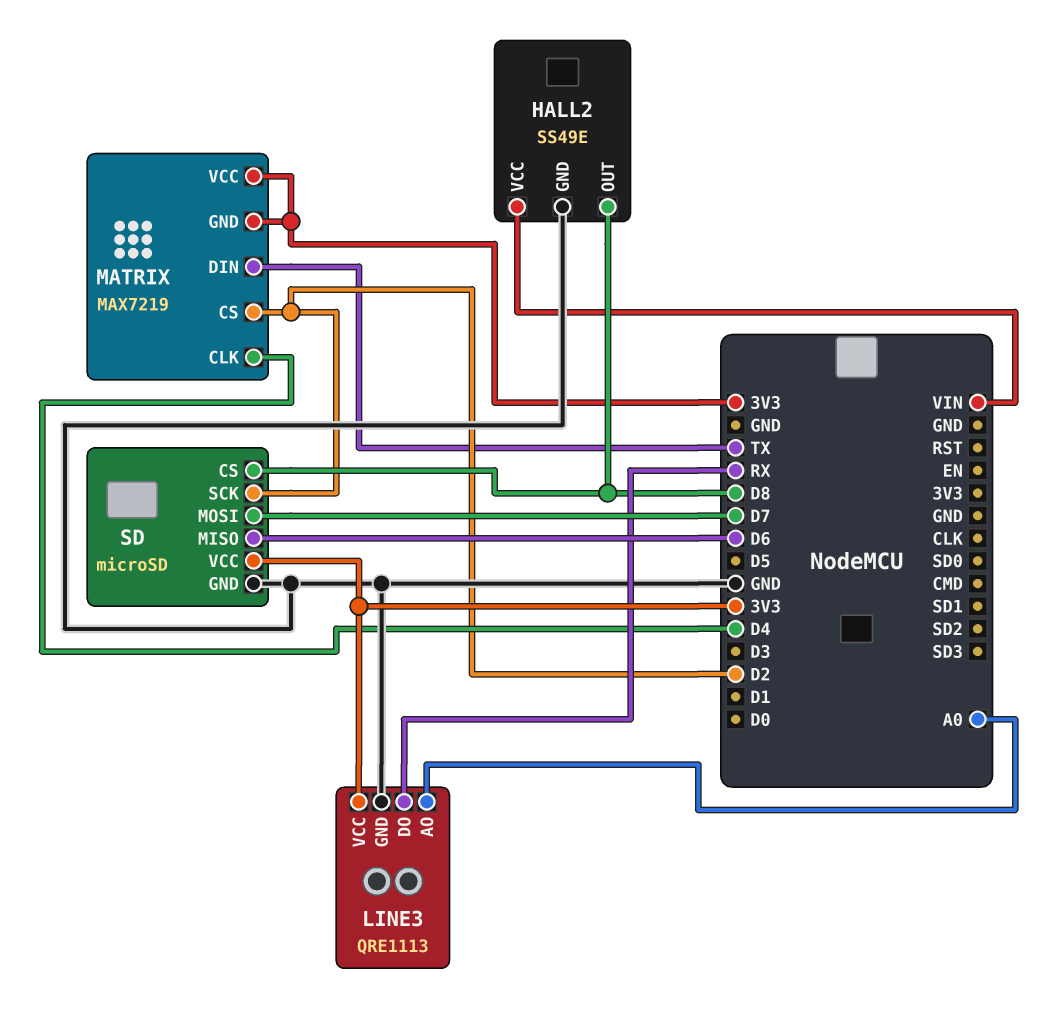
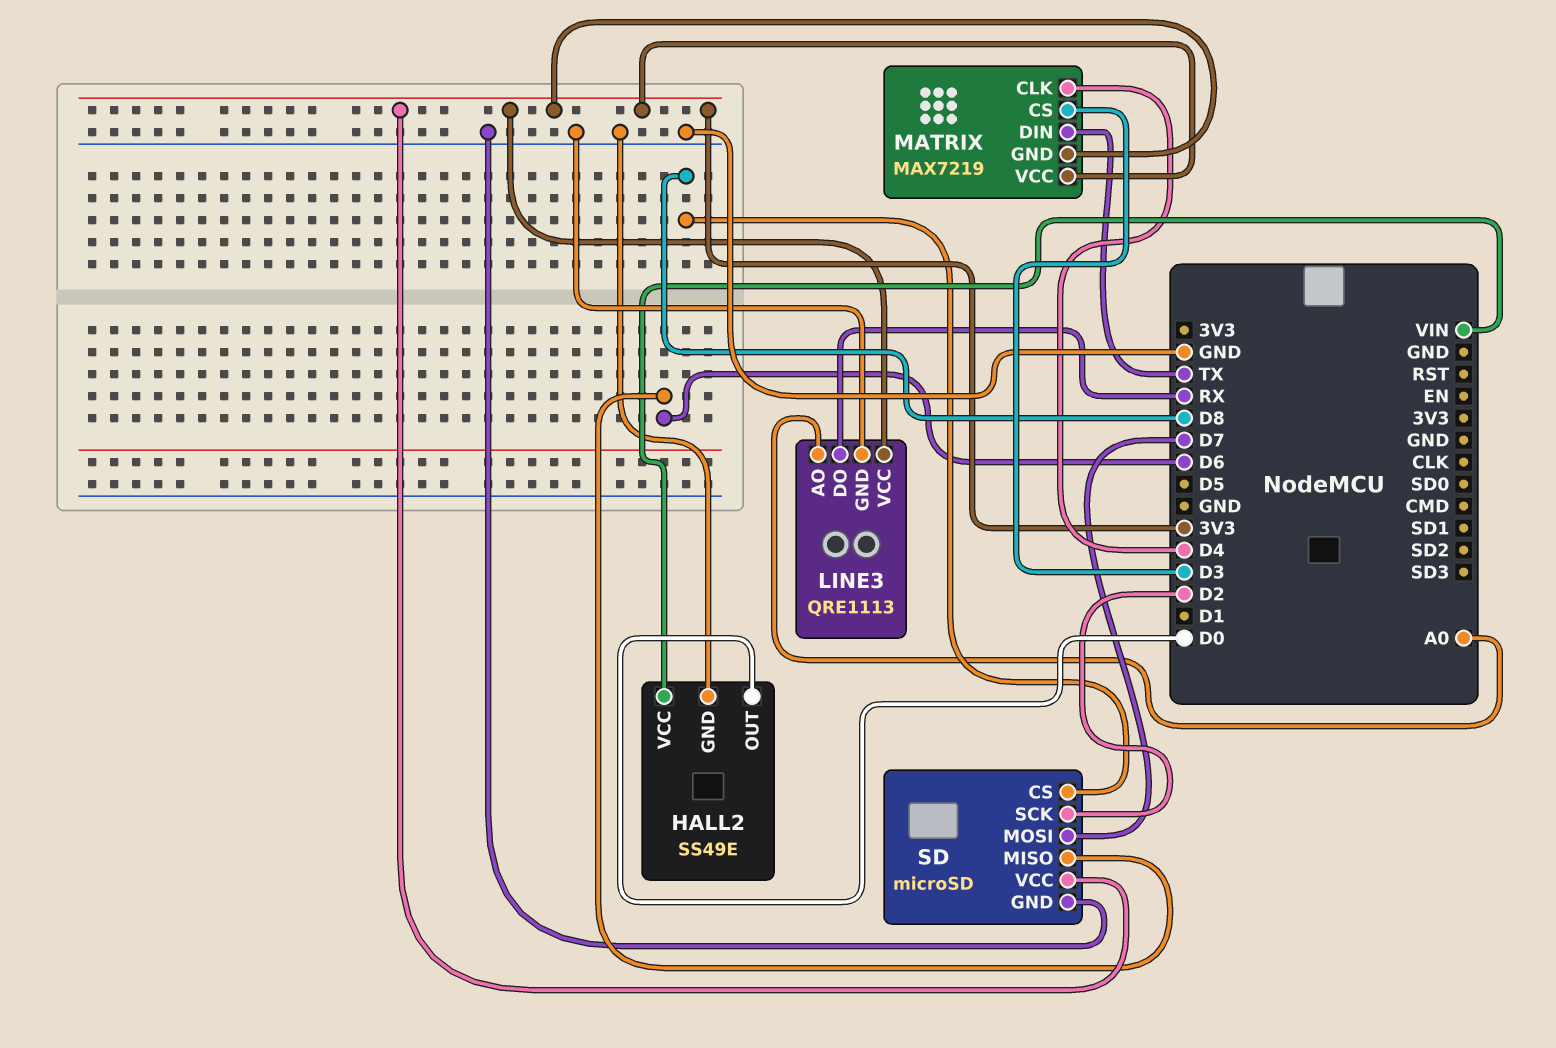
HALL2 pin OUT: D8 -> D0
MATRIX pin CS: D2 -> D3

